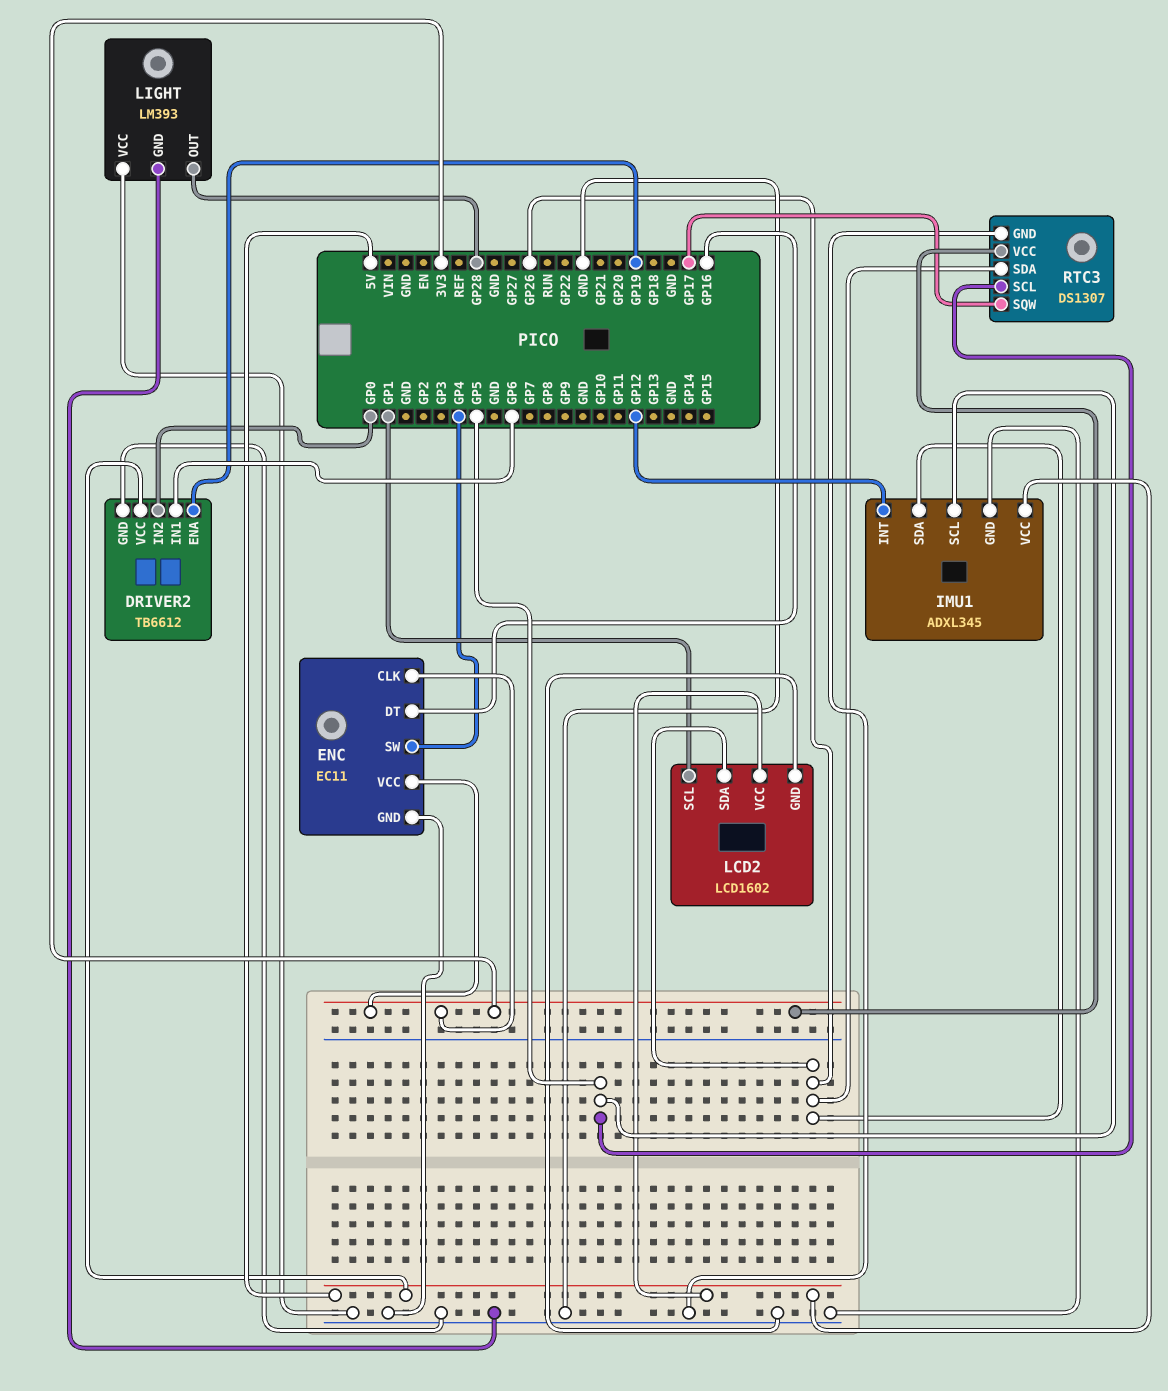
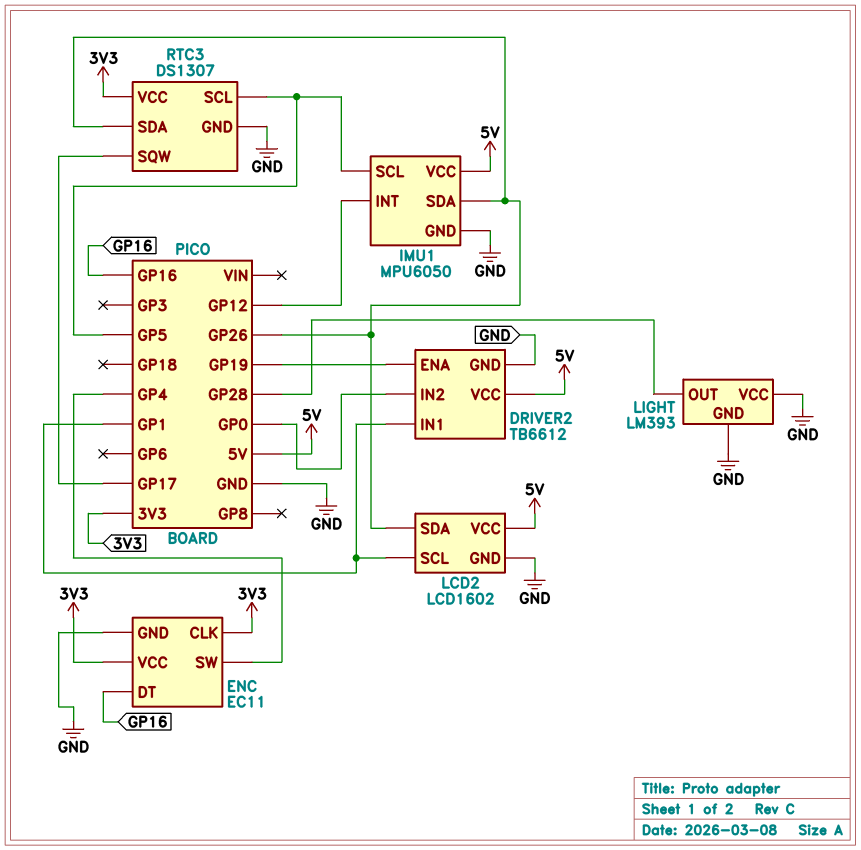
DRIVER2 pin IN1: GP6 -> GP1
IMU1: ADXL345 -> MPU6050

